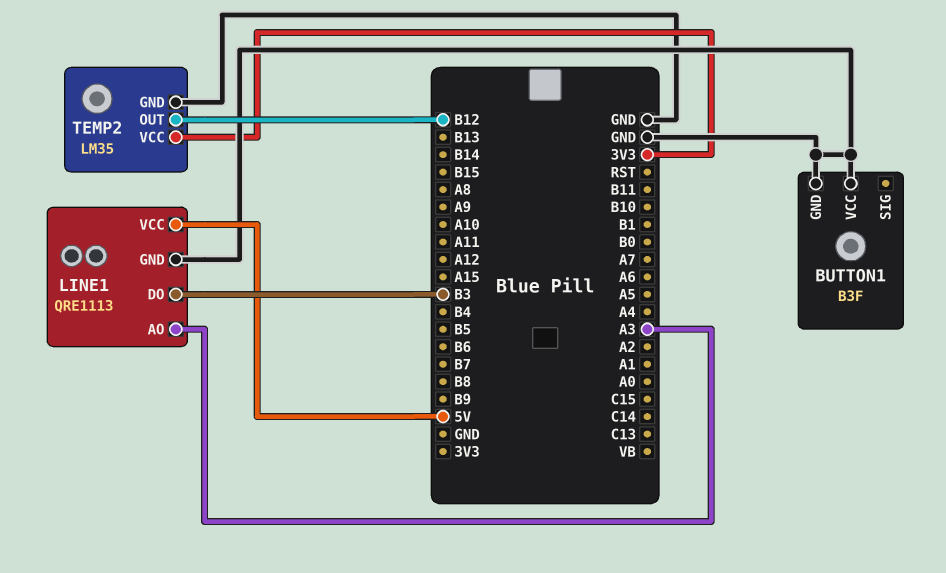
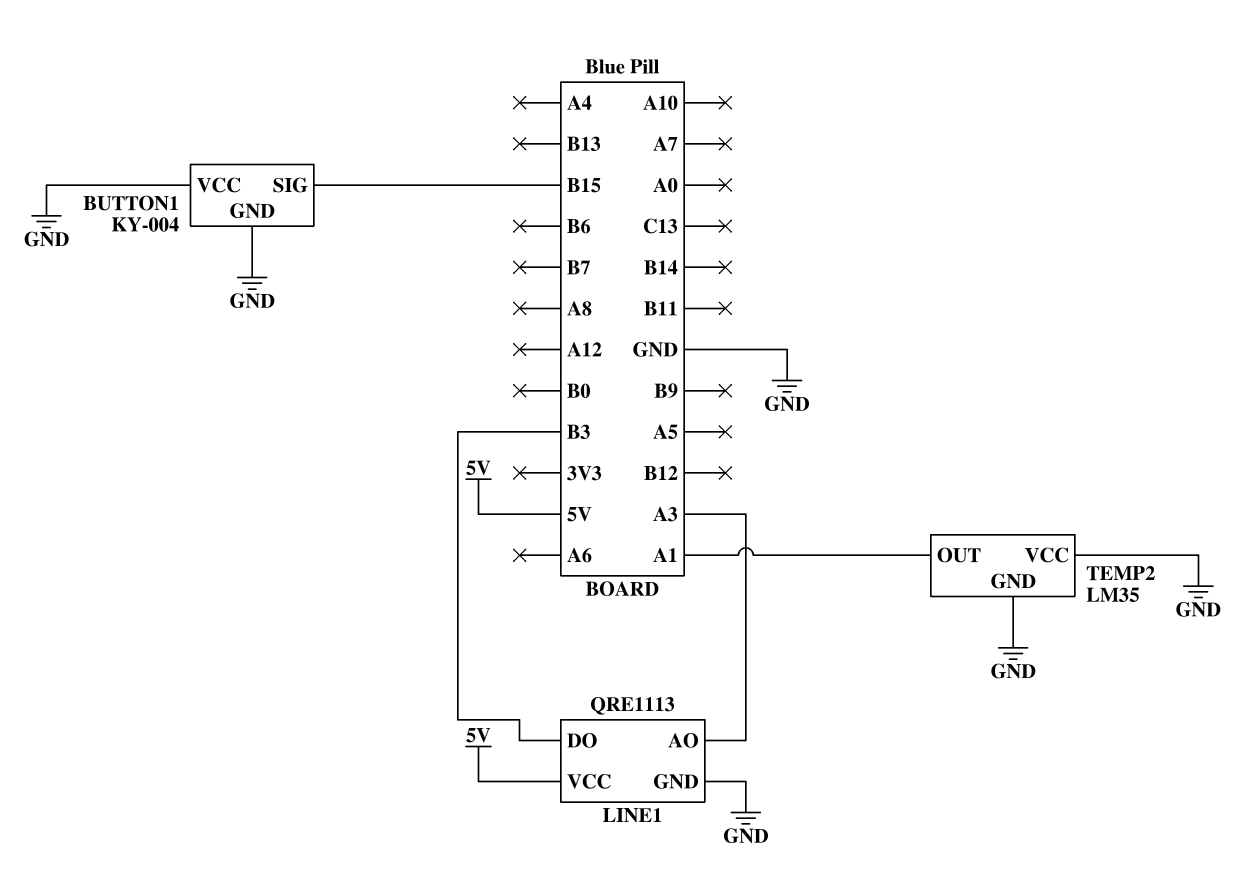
BUTTON1: B3F -> KY-004
BUTTON1 pin SIG: none -> B15
TEMP2 pin OUT: B12 -> A1
TEMP2 pin VCC: 3V3 -> GND

